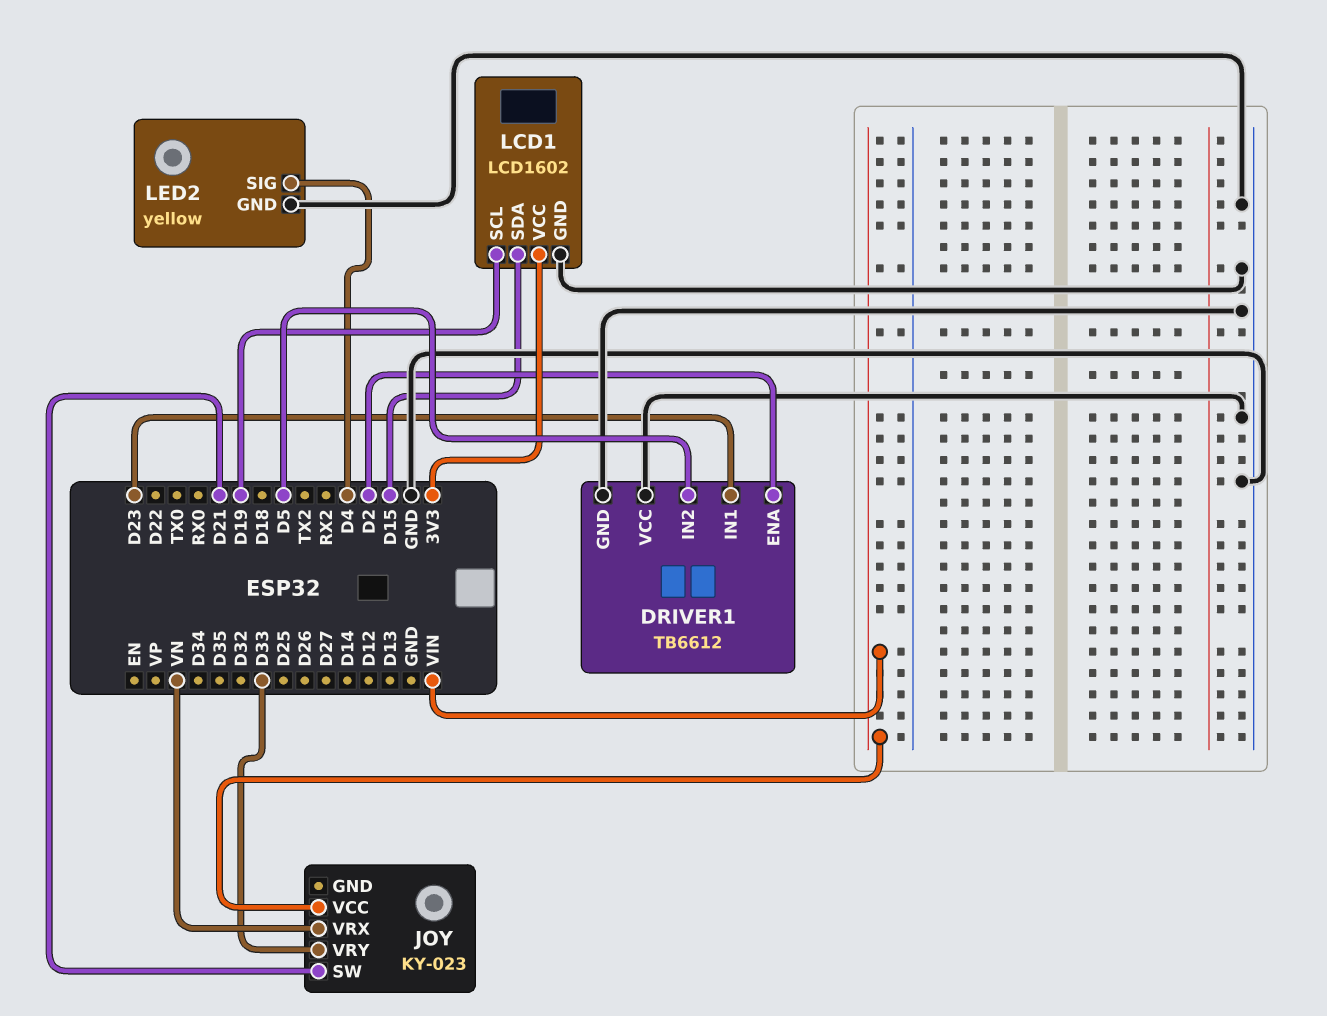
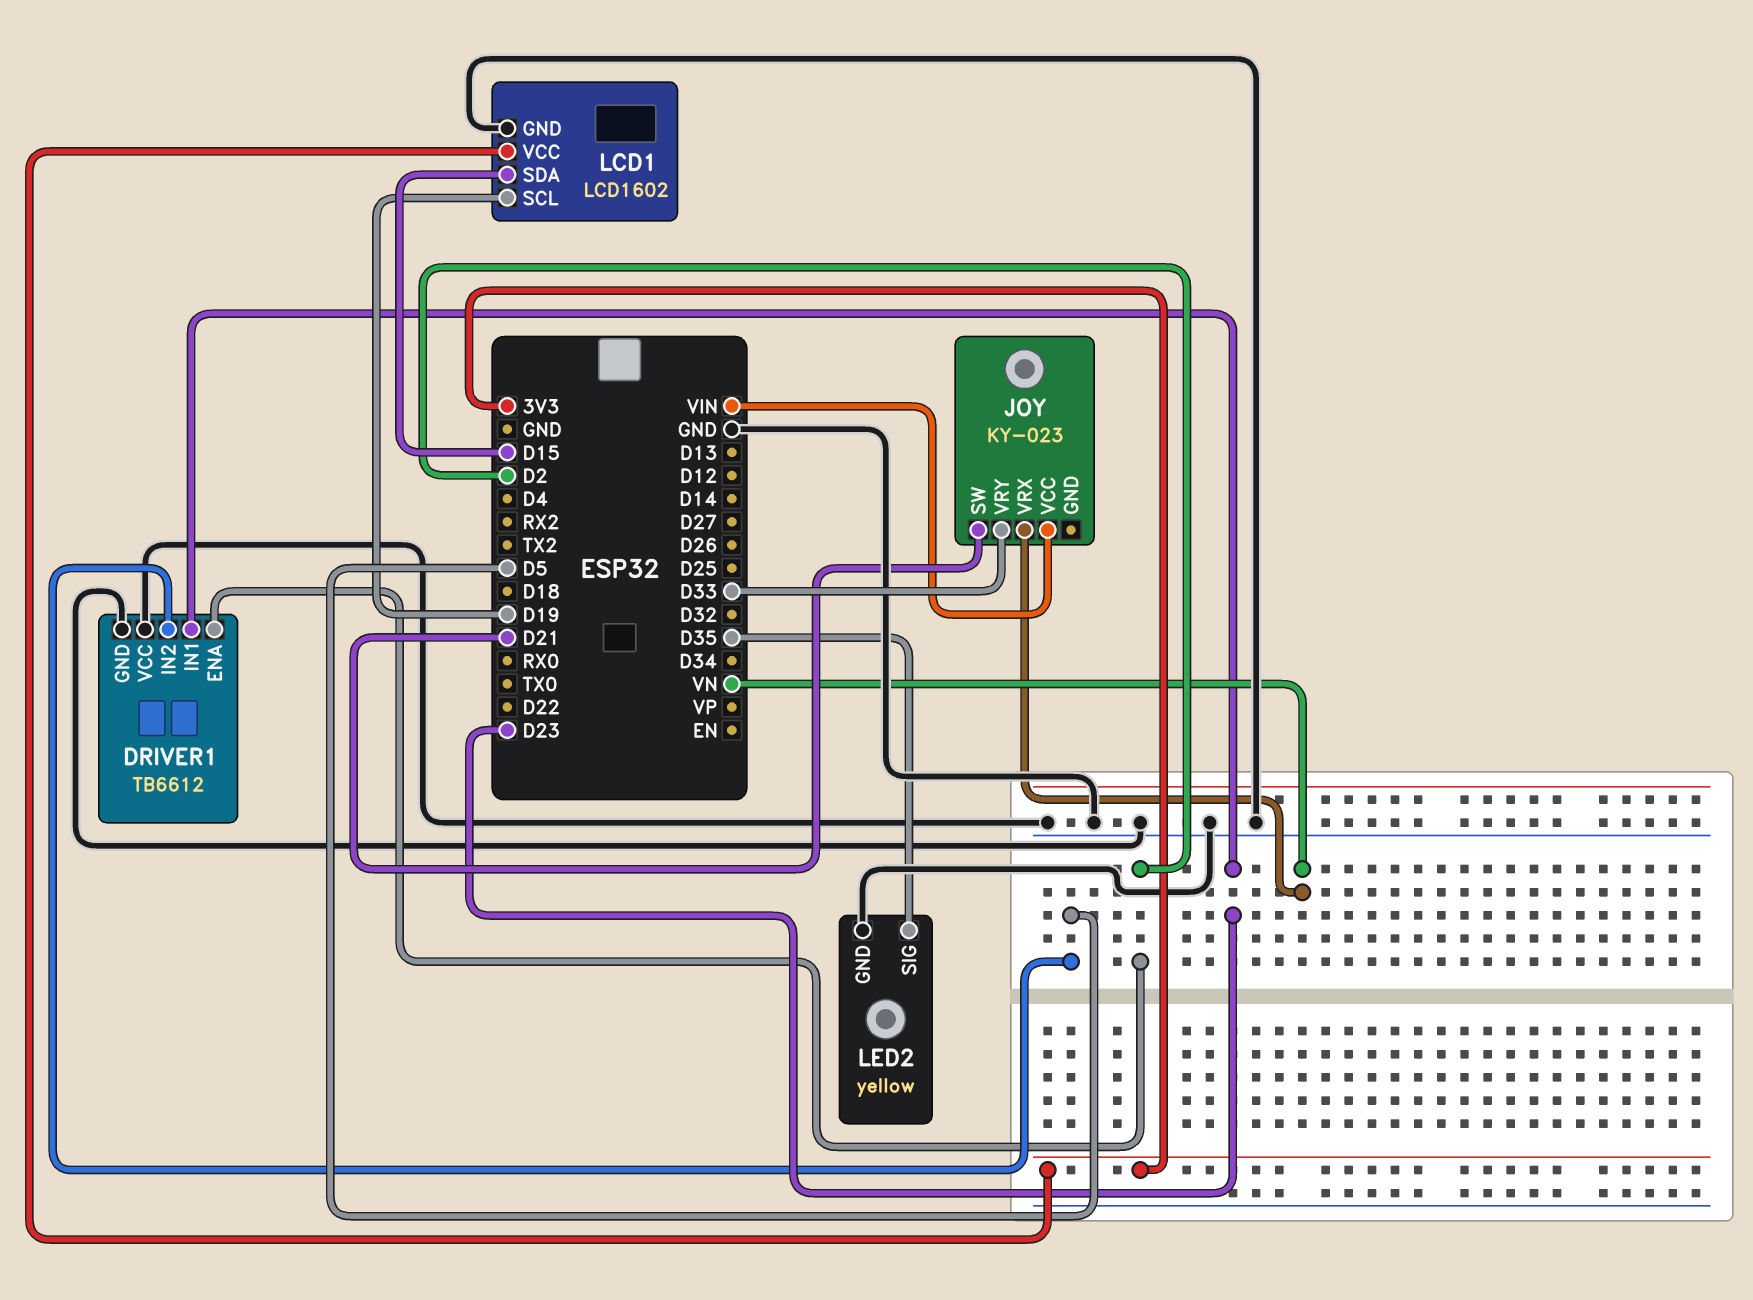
LED2 pin SIG: D4 -> D35

